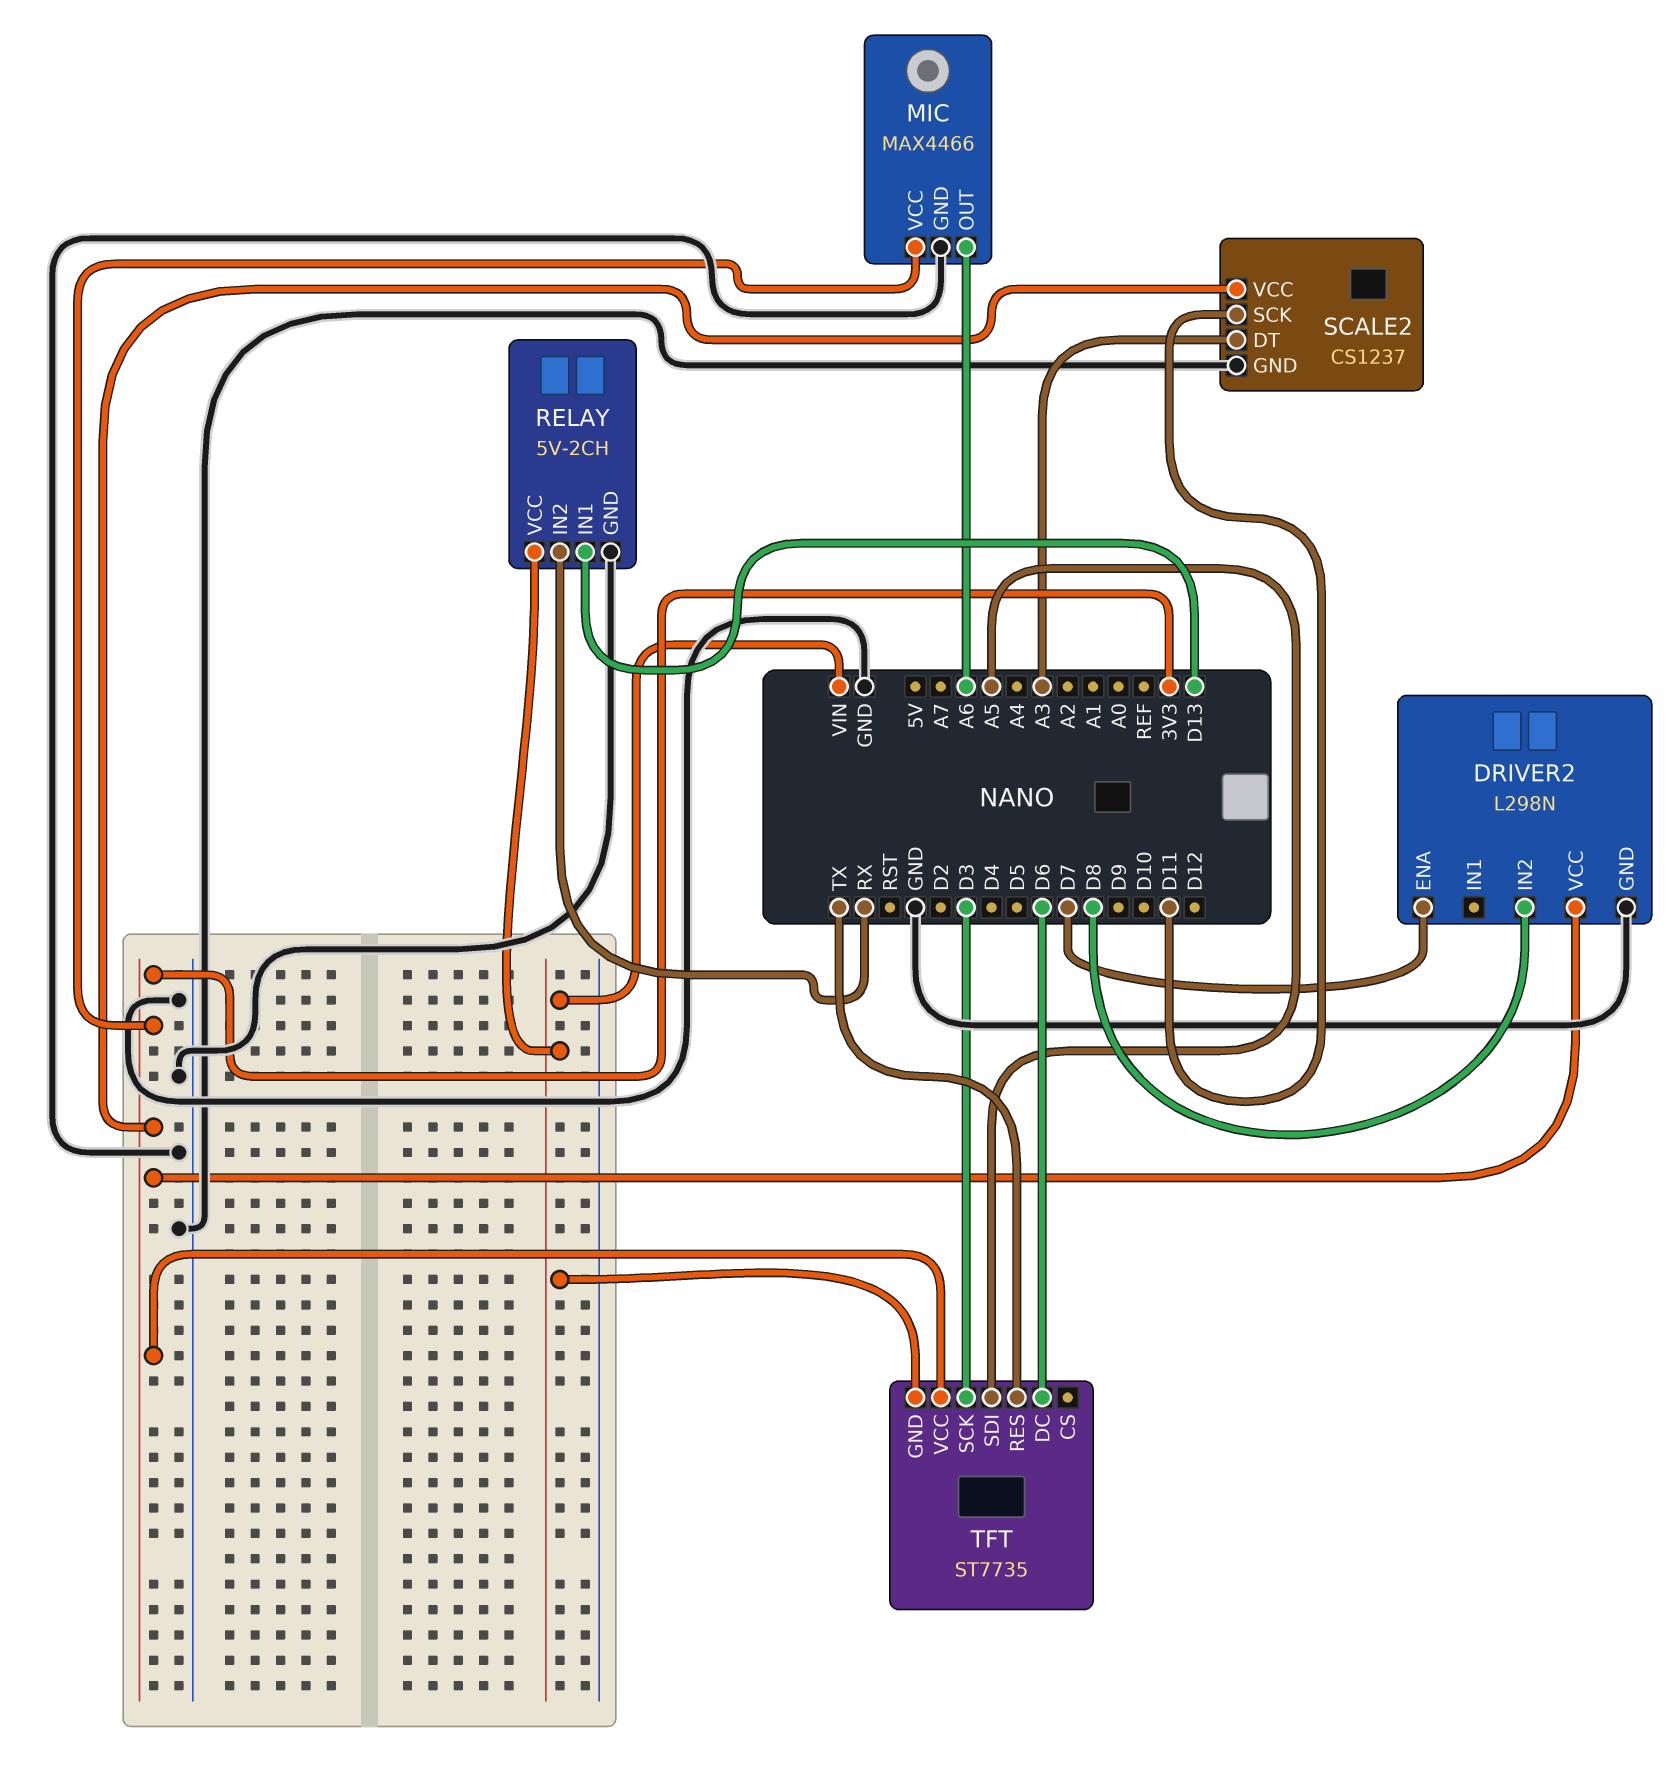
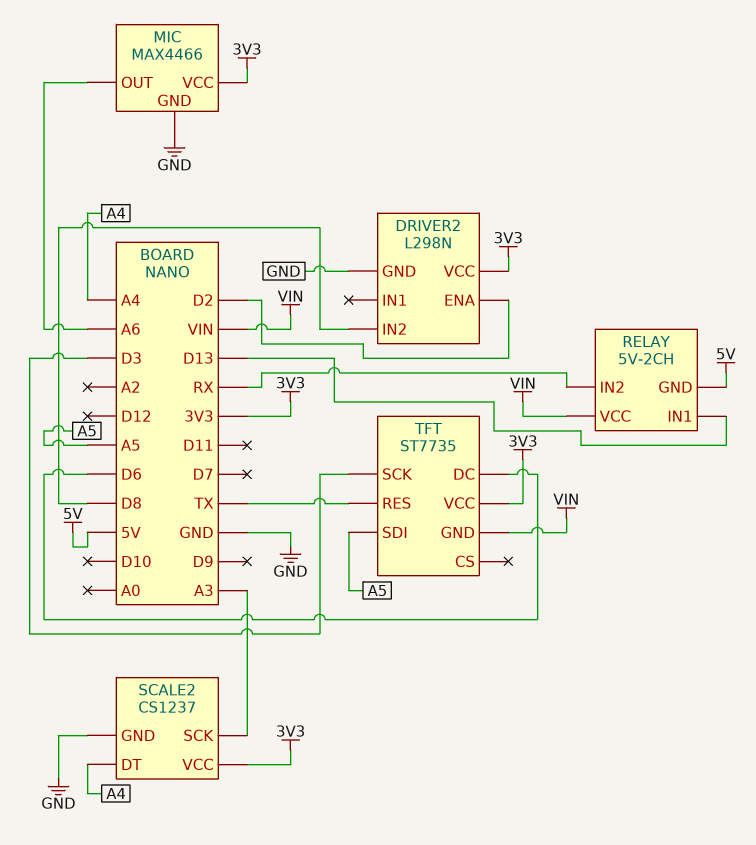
DRIVER2 pin ENA: D7 -> D2
RELAY pin GND: GND -> 5V
SCALE2 pin DT: A3 -> A4
SCALE2 pin SCK: D11 -> A3

